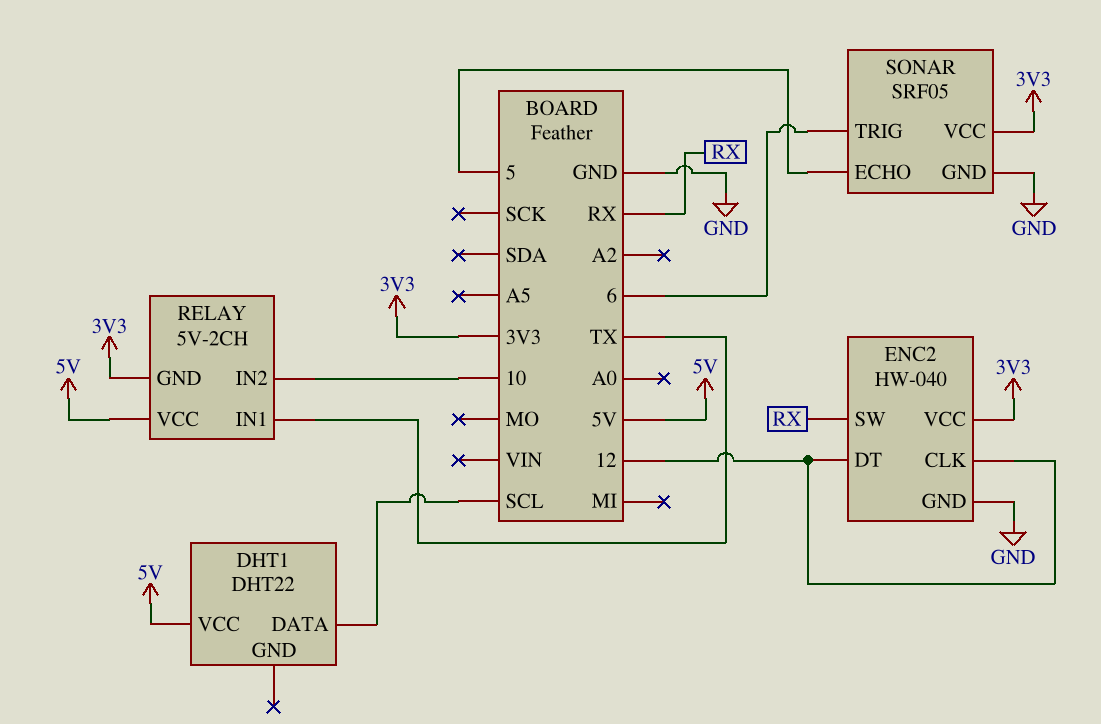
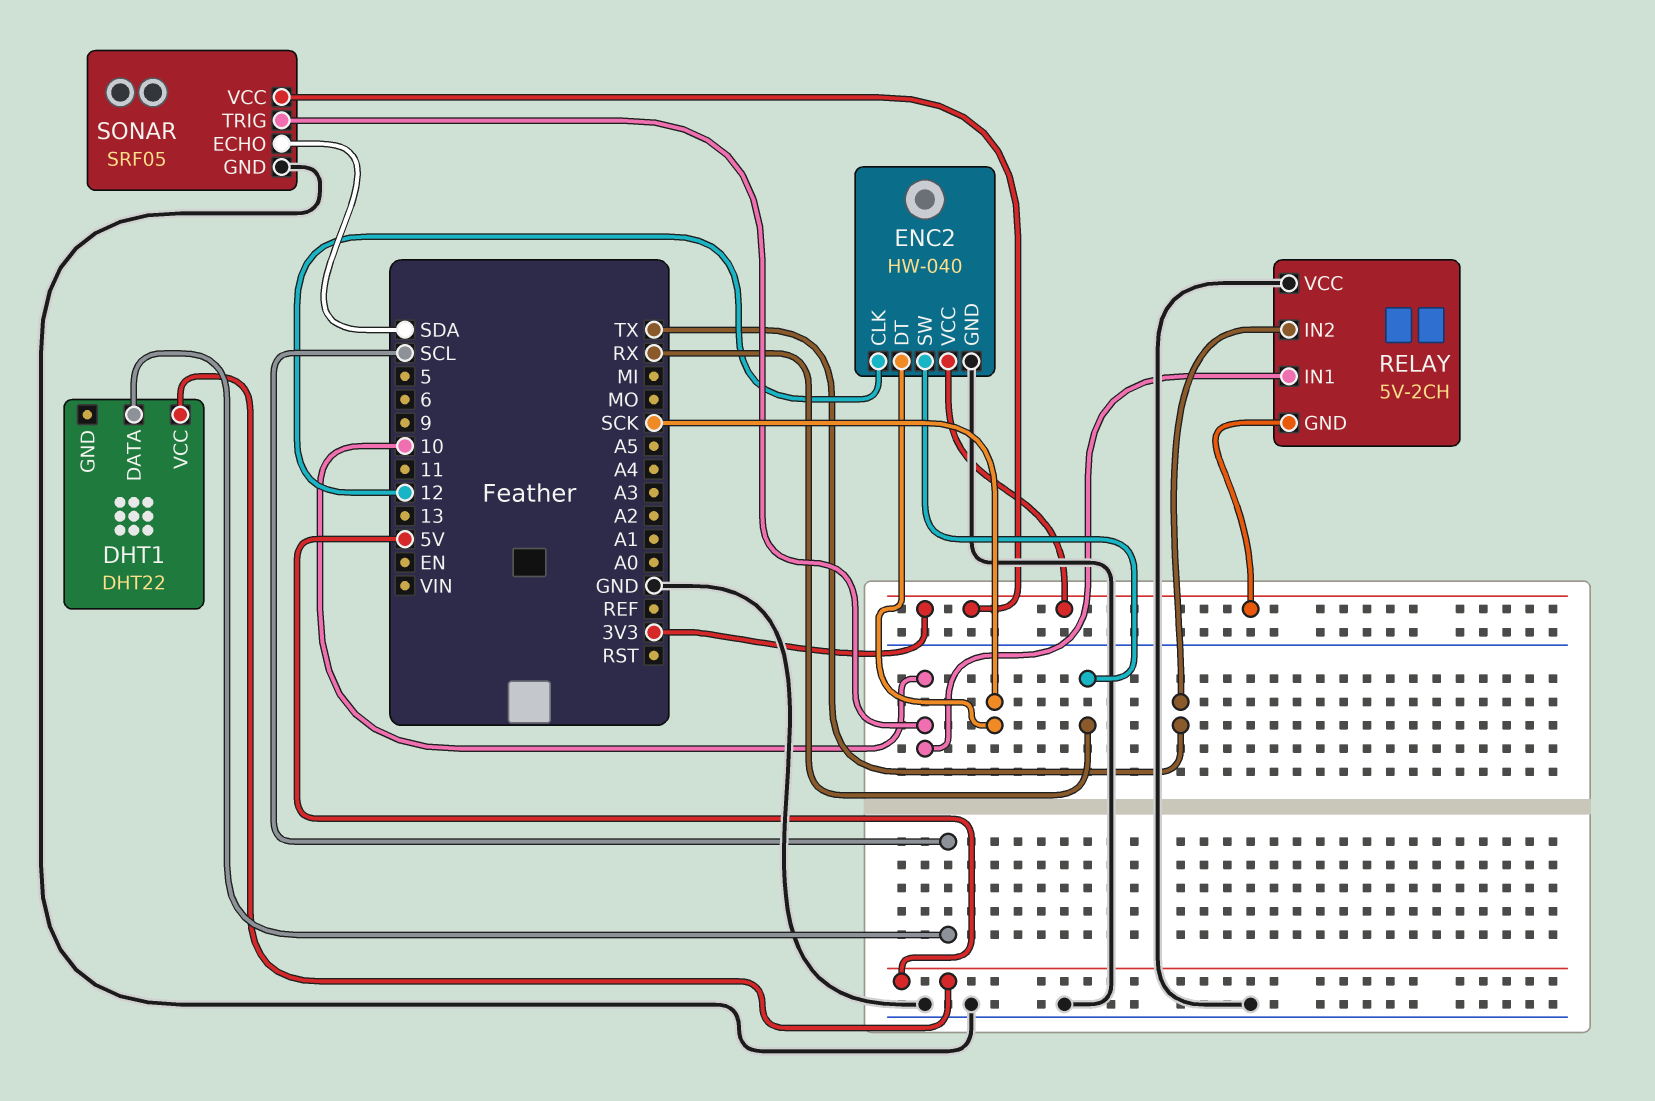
ENC2 pin DT: 12 -> SCK
RELAY pin IN1: TX -> 10
RELAY pin IN2: 10 -> TX
RELAY pin VCC: 5V -> GND
SONAR pin ECHO: 5 -> SDA
SONAR pin TRIG: 6 -> 10

